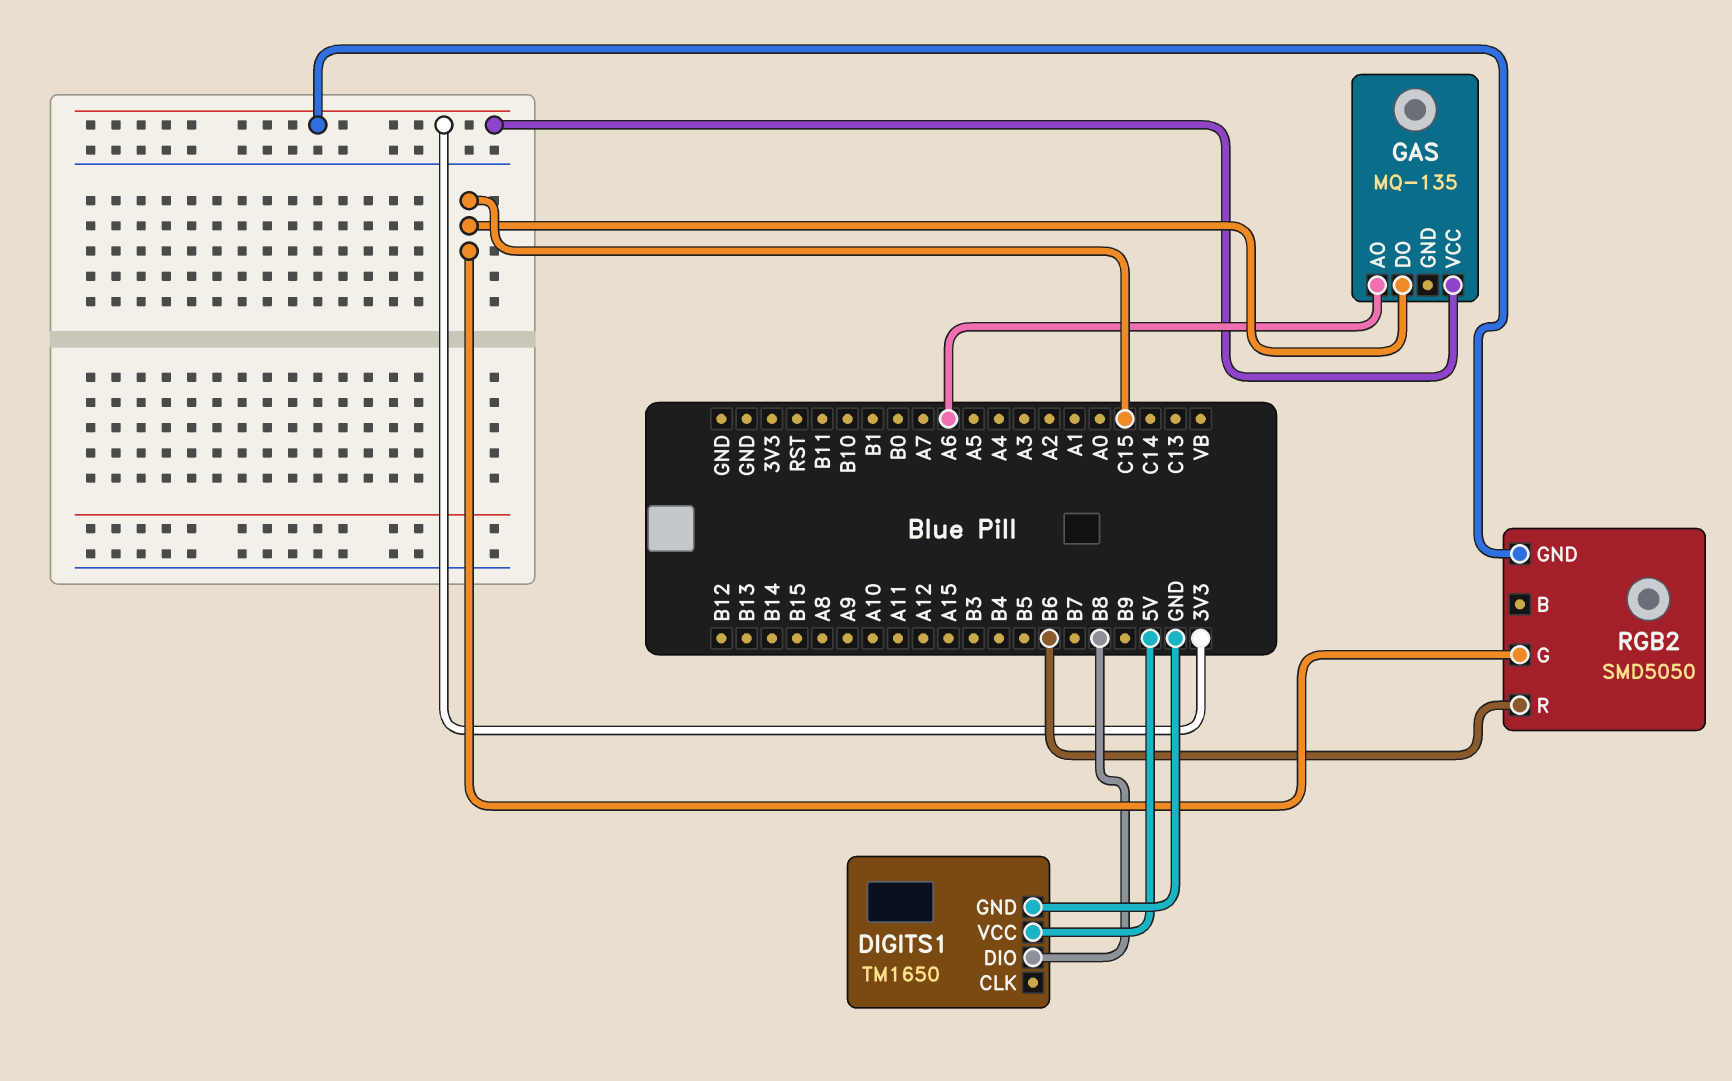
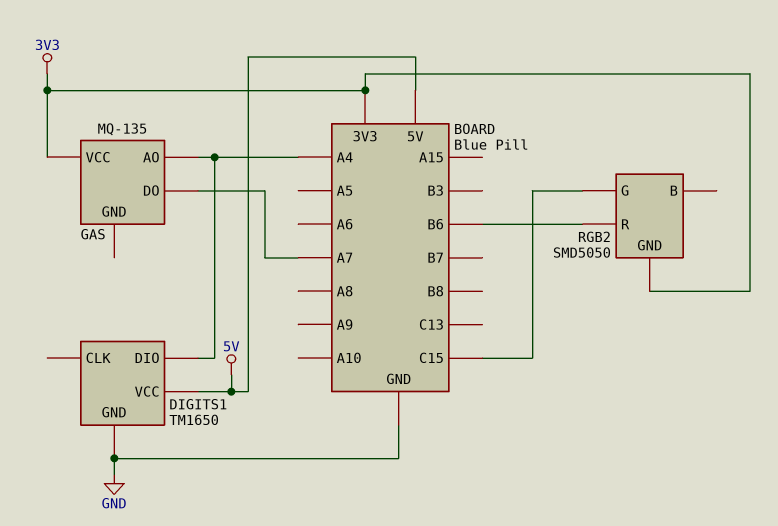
DIGITS1 pin DIO: B8 -> A4
GAS pin AO: A6 -> A4
GAS pin DO: C15 -> A7

